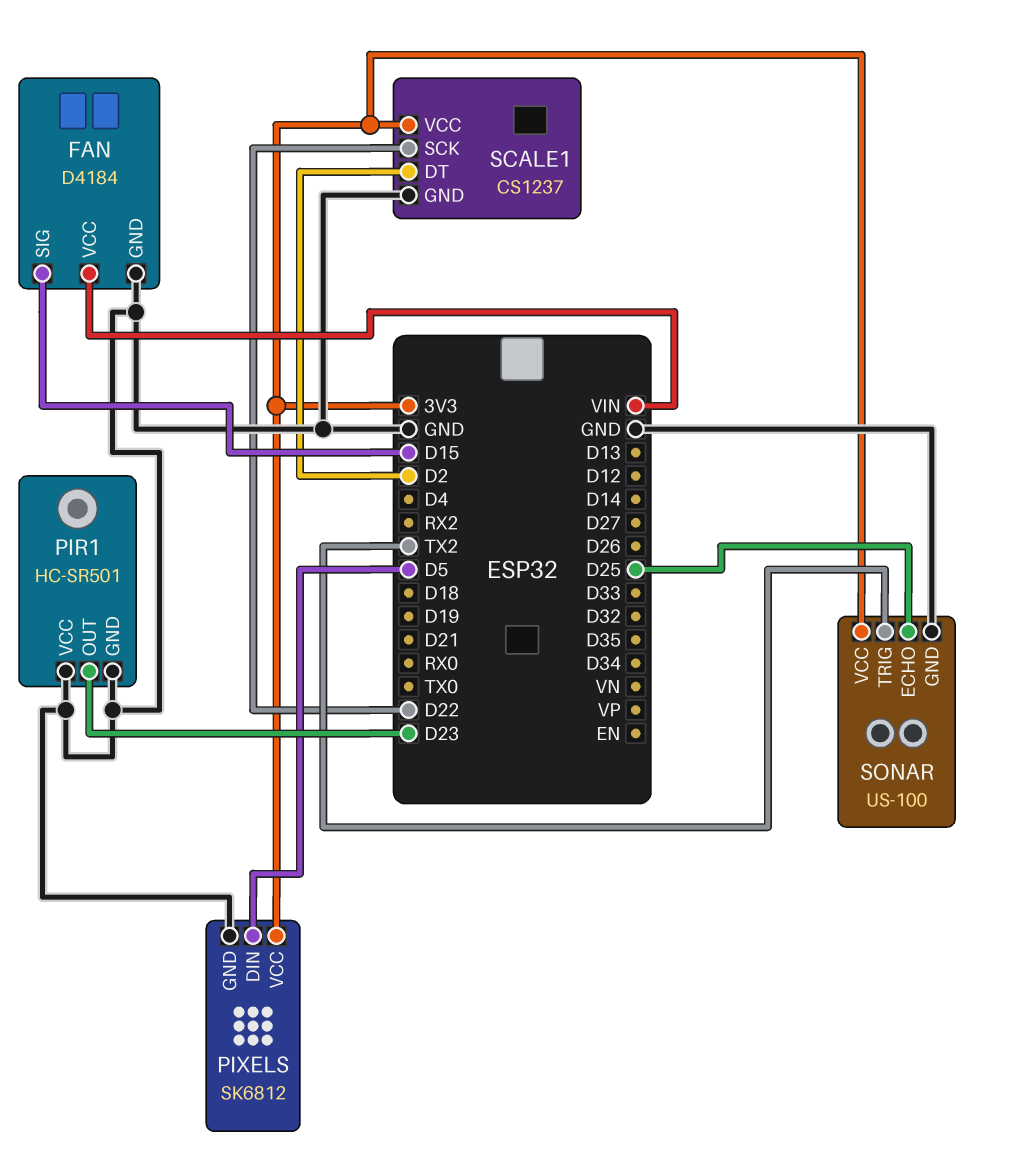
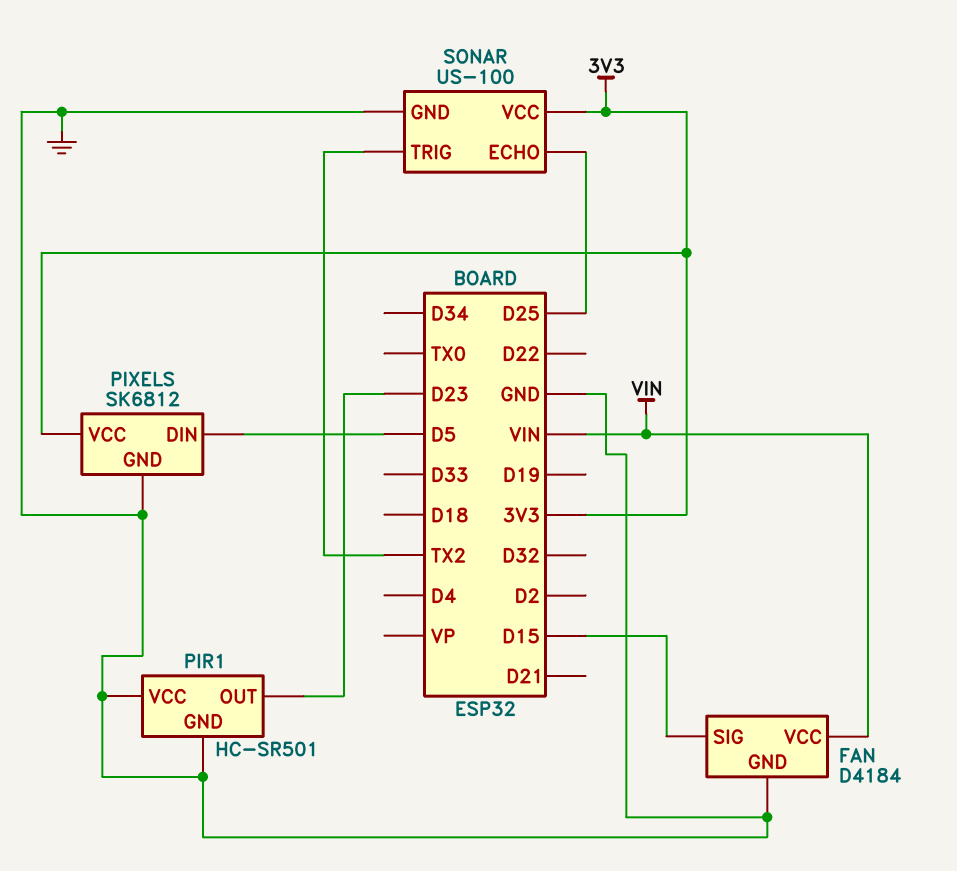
SCALE1: CS1237 -> none
SCALE1 pin DT: D2 -> none
SCALE1 pin GND: GND -> none
SCALE1 pin SCK: D22 -> none
SCALE1 pin VCC: 3V3 -> none

